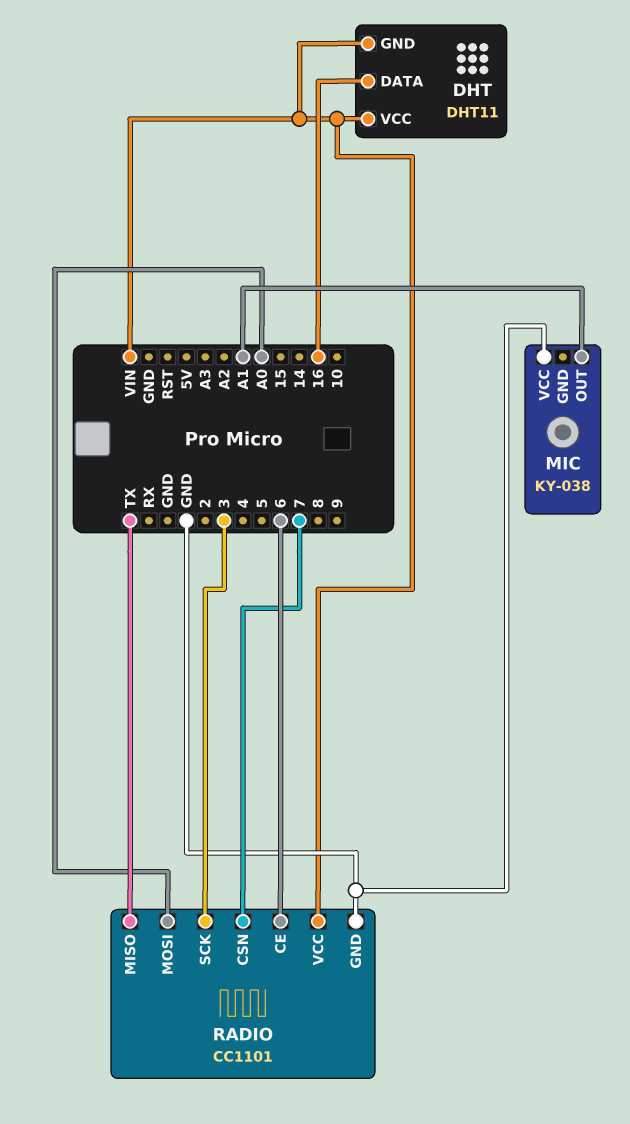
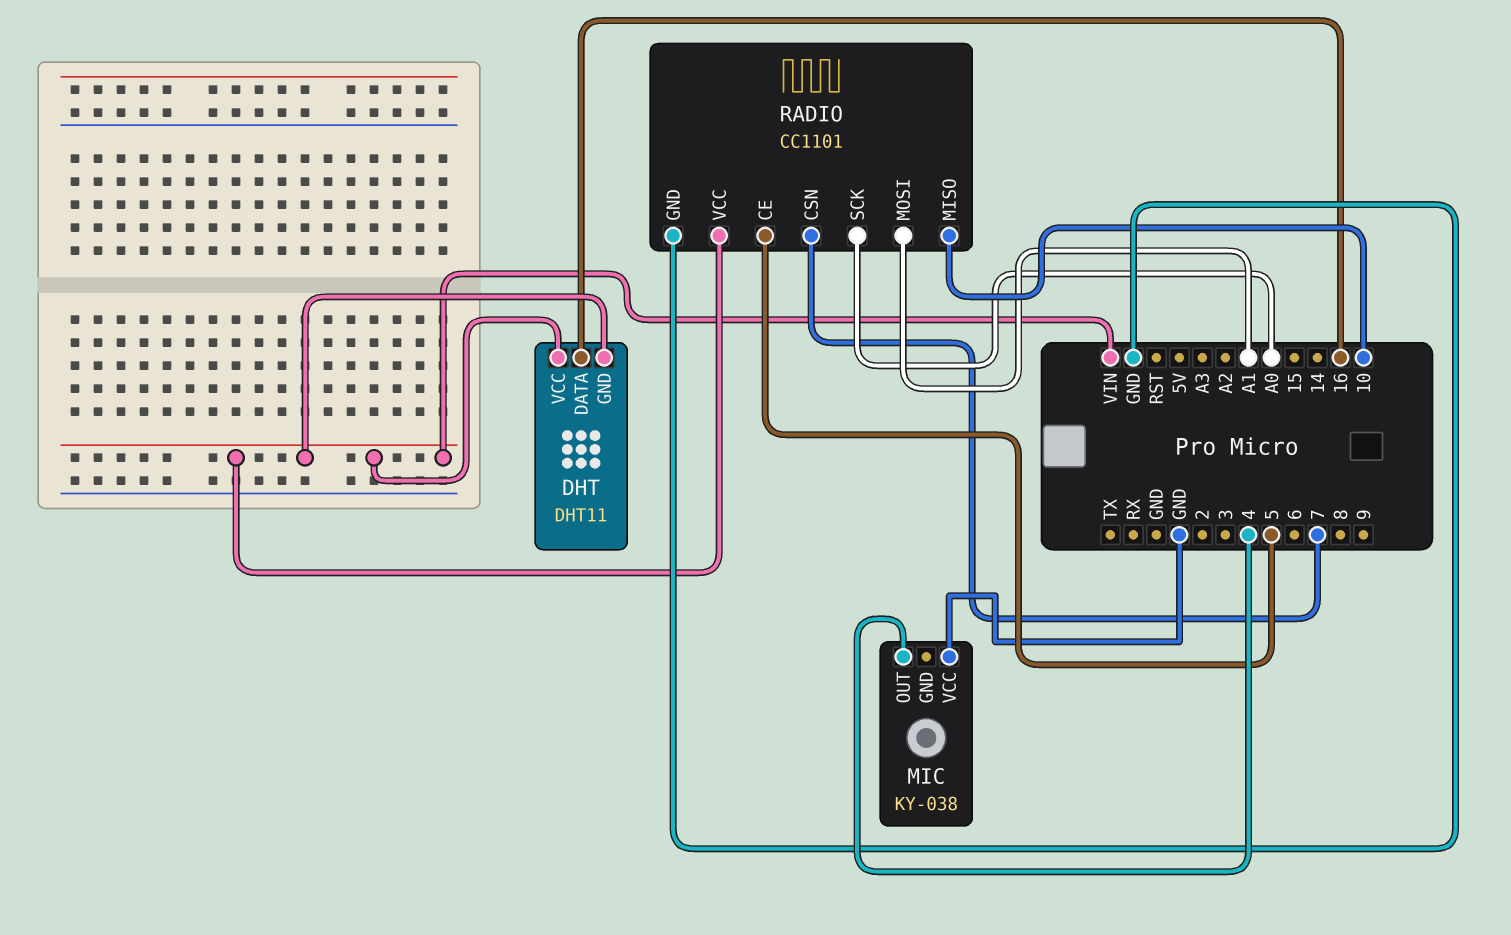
MIC pin OUT: A1 -> 4
RADIO pin CE: 6 -> 5
RADIO pin MISO: TX -> 10
RADIO pin MOSI: A0 -> A1
RADIO pin SCK: 3 -> A0

